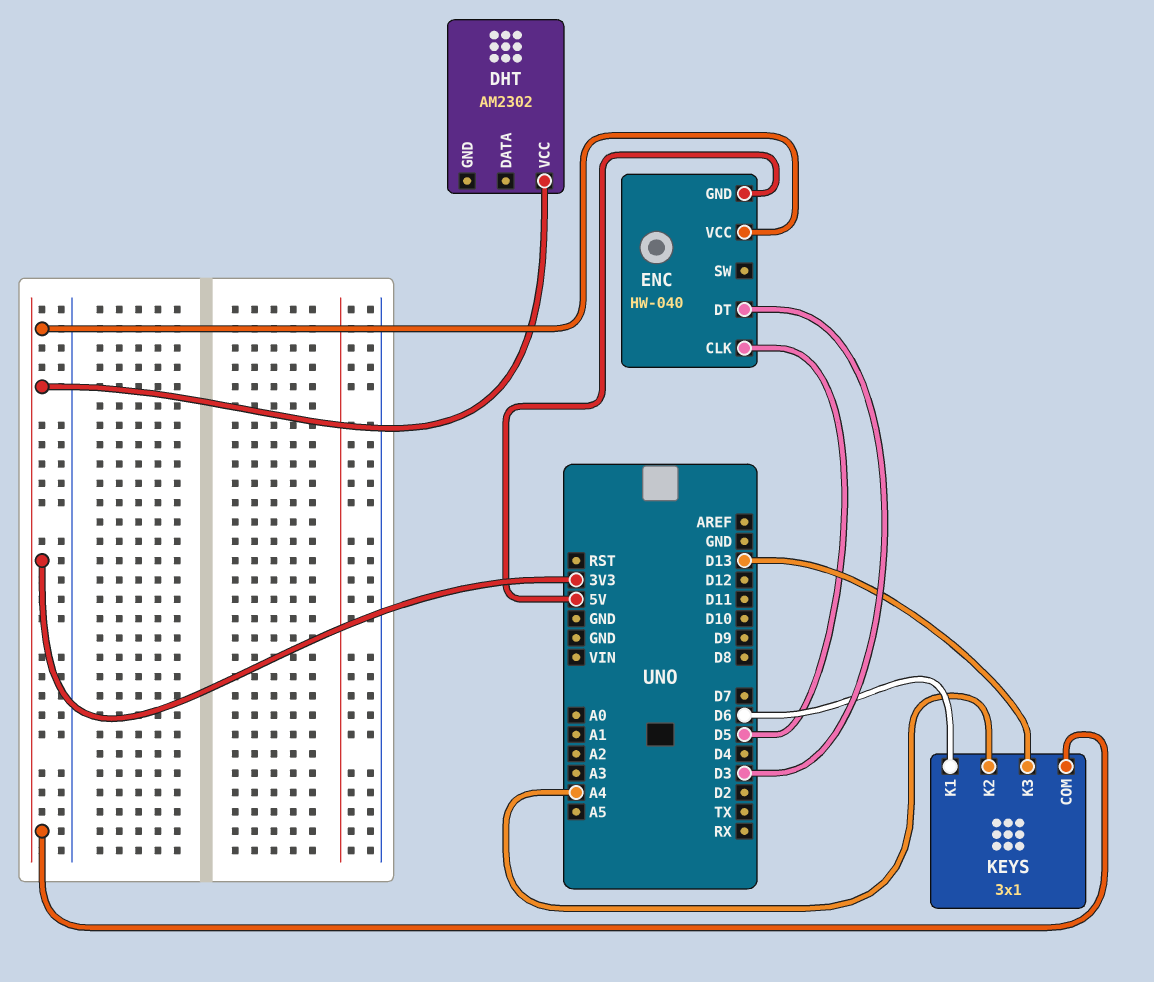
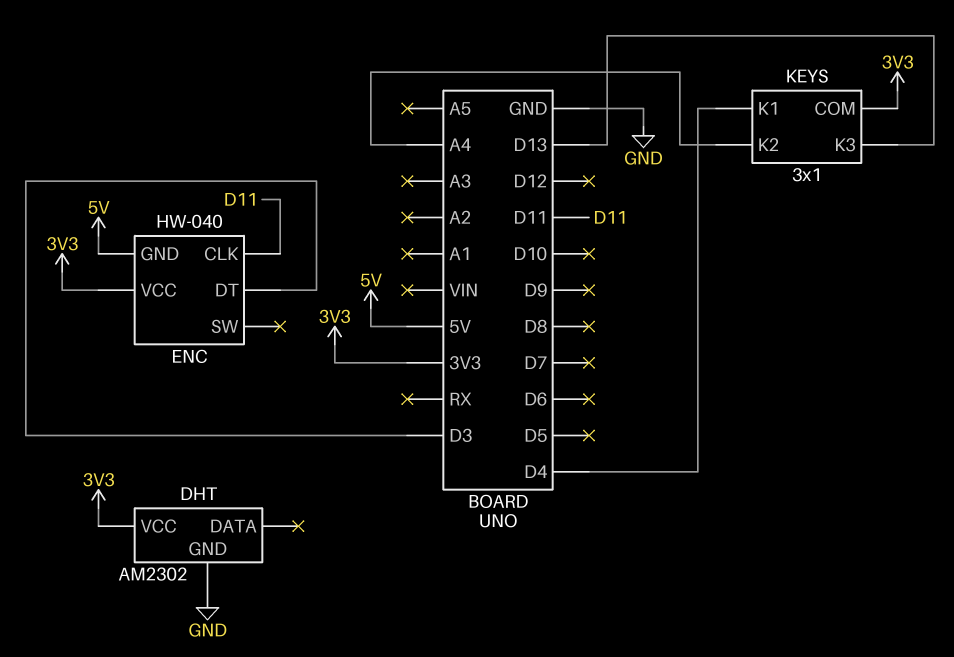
DHT pin GND: none -> GND
ENC pin CLK: D5 -> D11
KEYS pin K1: D6 -> D4

